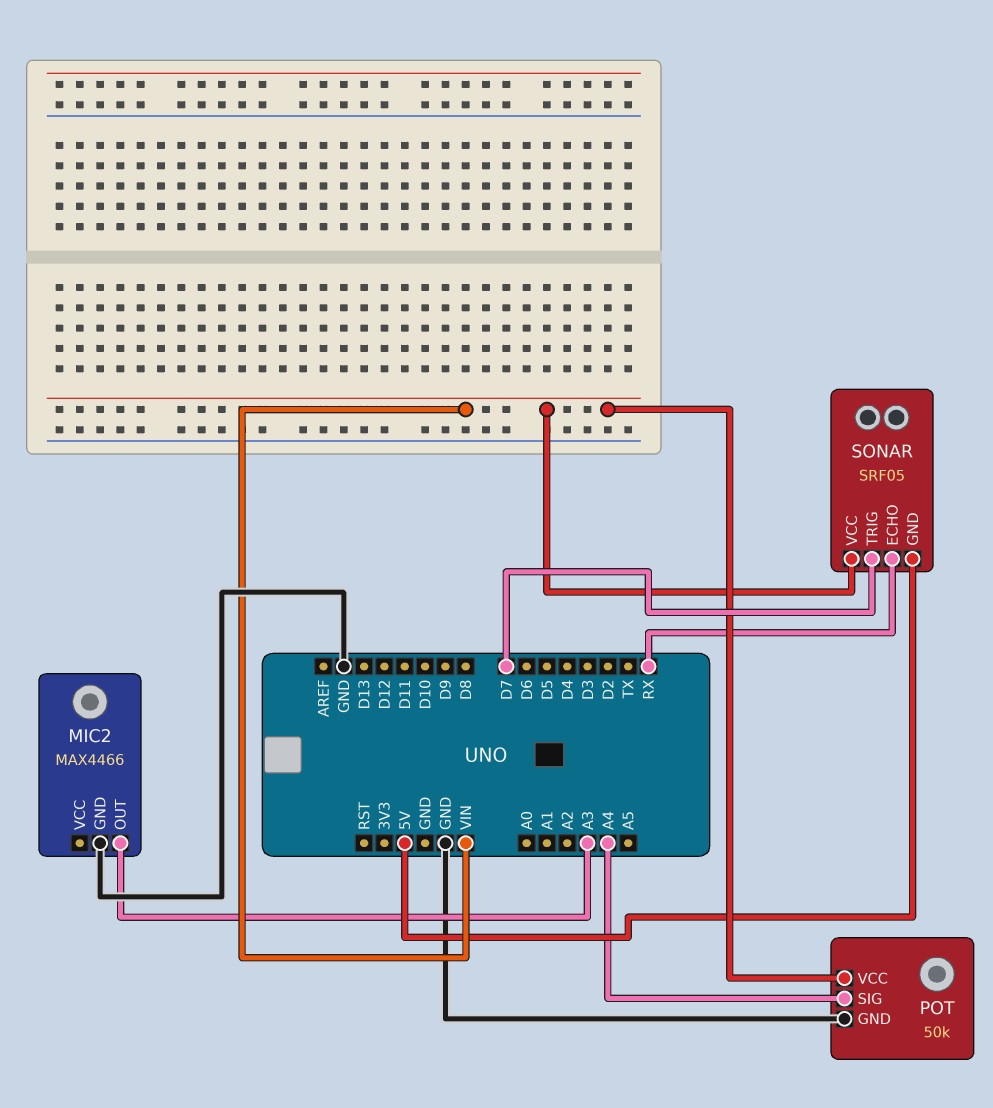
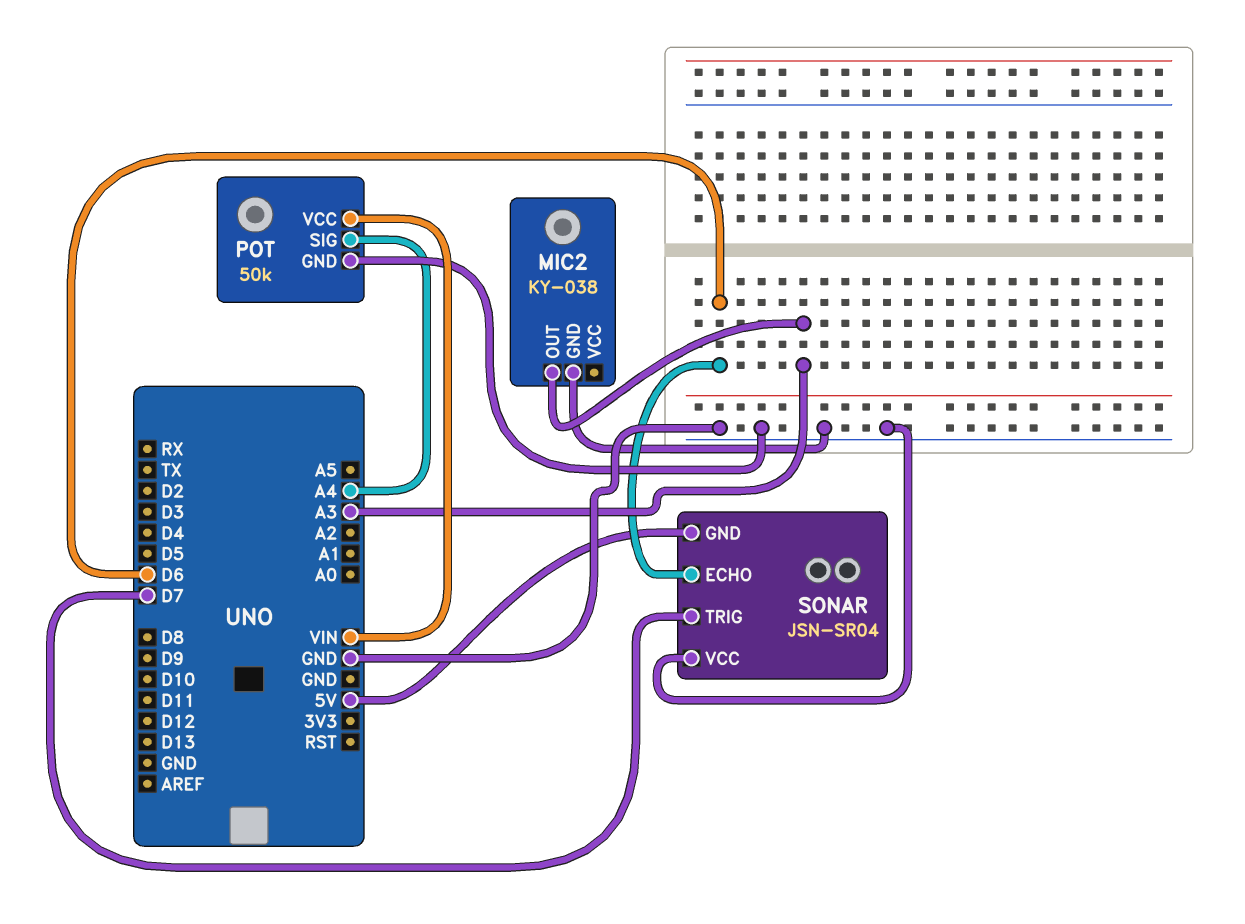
MIC2: MAX4466 -> KY-038
SONAR: SRF05 -> JSN-SR04
SONAR pin ECHO: RX -> D6
SONAR pin VCC: VIN -> GND

